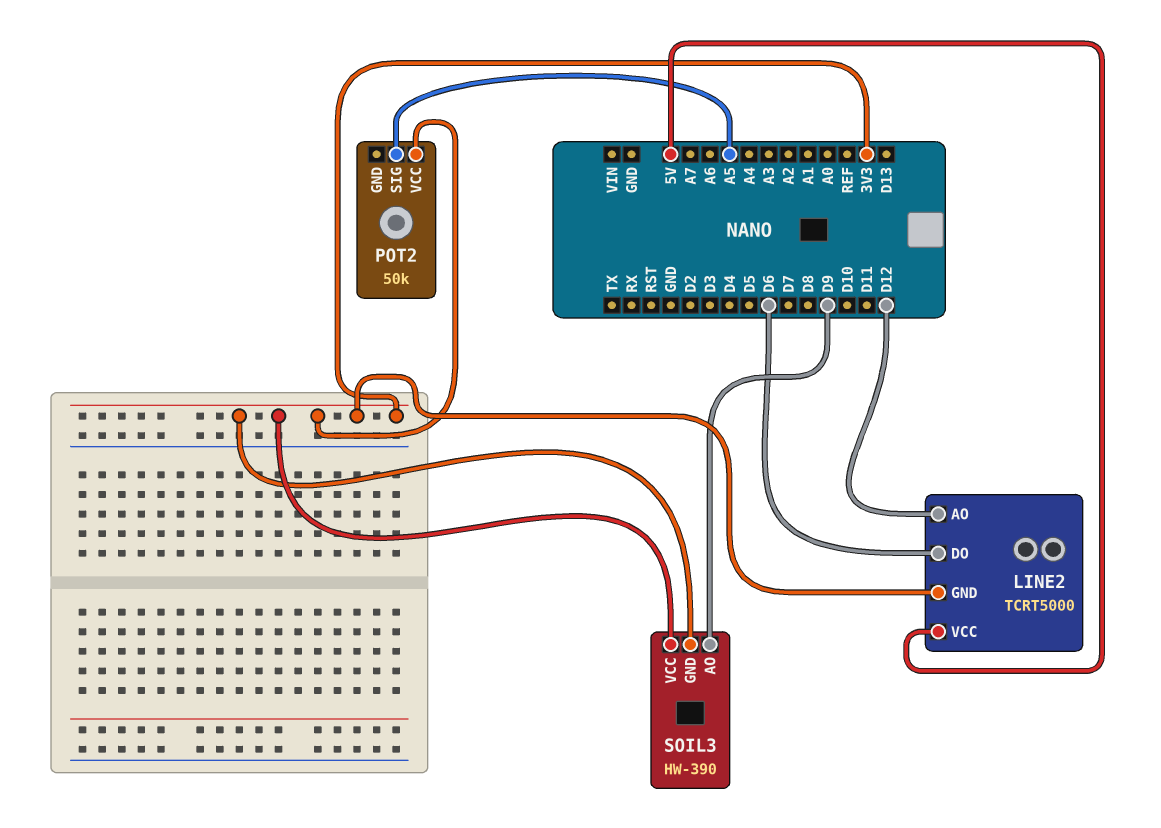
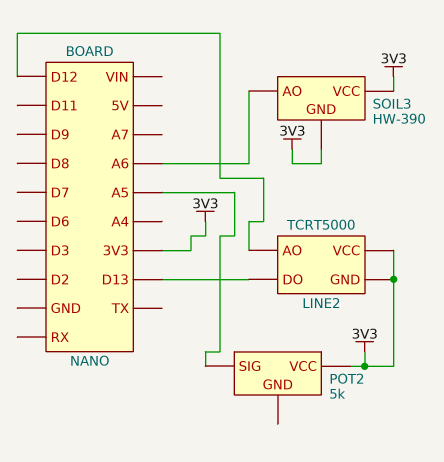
LINE2 pin DO: D6 -> D13
LINE2 pin VCC: 5V -> 3V3
POT2: 50k -> 5k
SOIL3 pin AO: D9 -> A6

